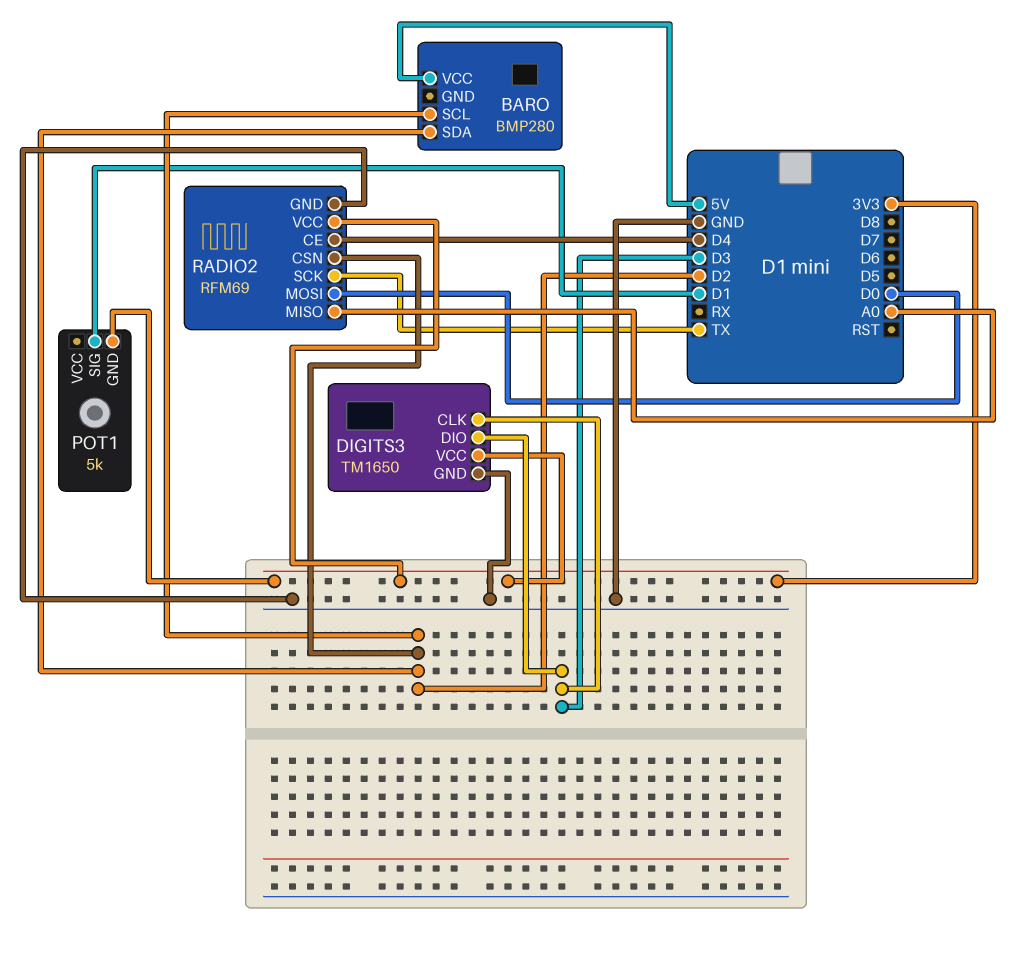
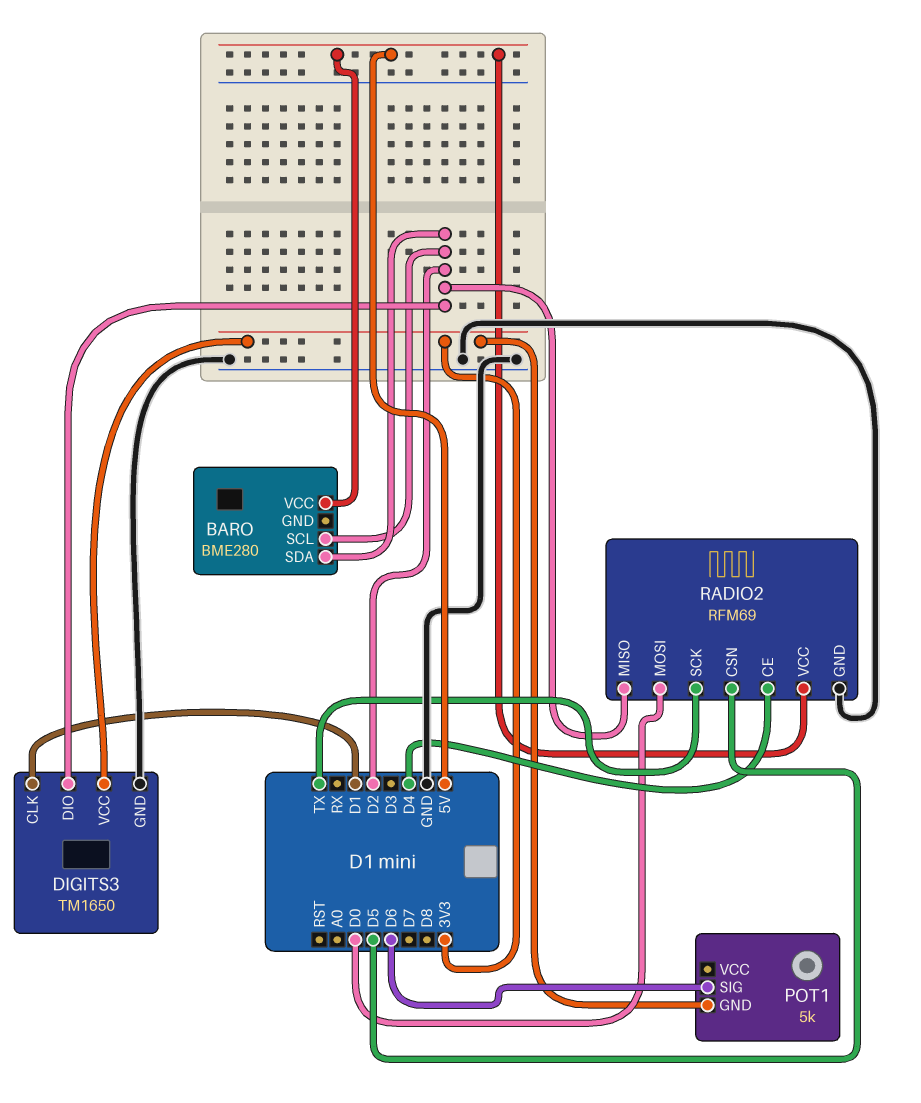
BARO: BMP280 -> BME280
DIGITS3 pin CLK: D3 -> D1
DIGITS3 pin DIO: D3 -> D2
POT1 pin SIG: D1 -> D6
RADIO2 pin CSN: D2 -> D5
RADIO2 pin MISO: A0 -> D2
RADIO2 pin VCC: 3V3 -> 5V

